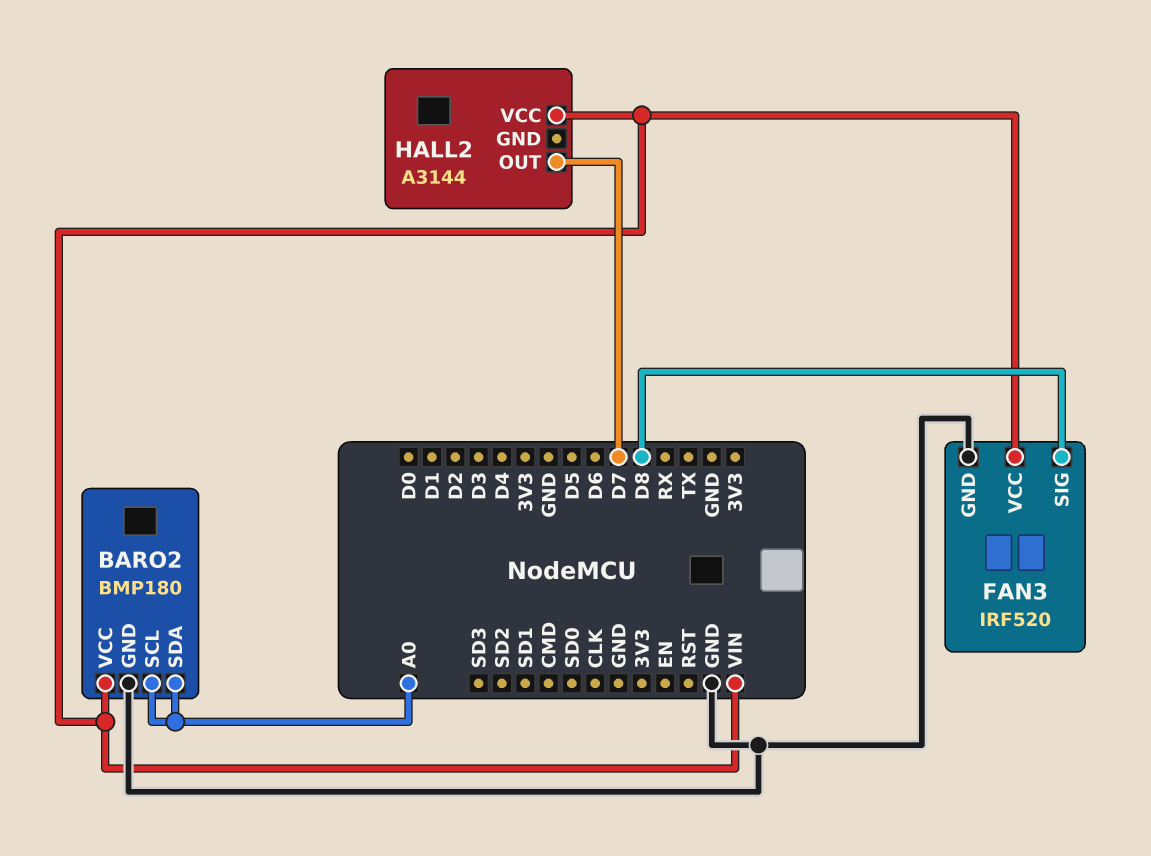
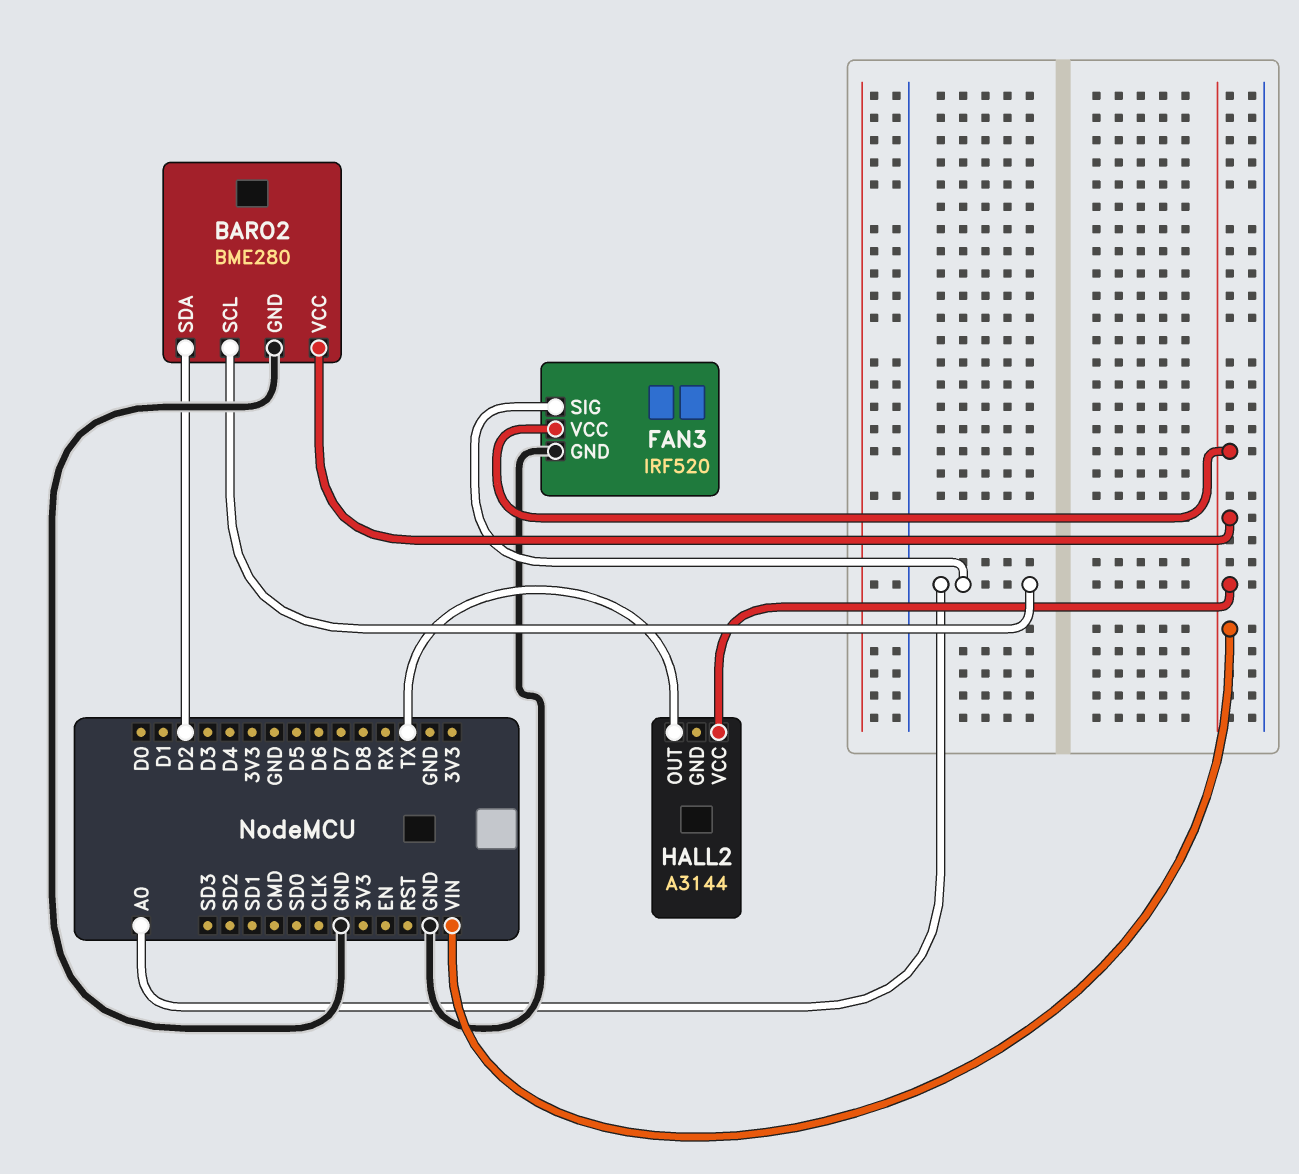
BARO2: BMP180 -> BME280
BARO2 pin SDA: A0 -> D2
FAN3 pin SIG: D8 -> A0
HALL2 pin OUT: D7 -> TX

